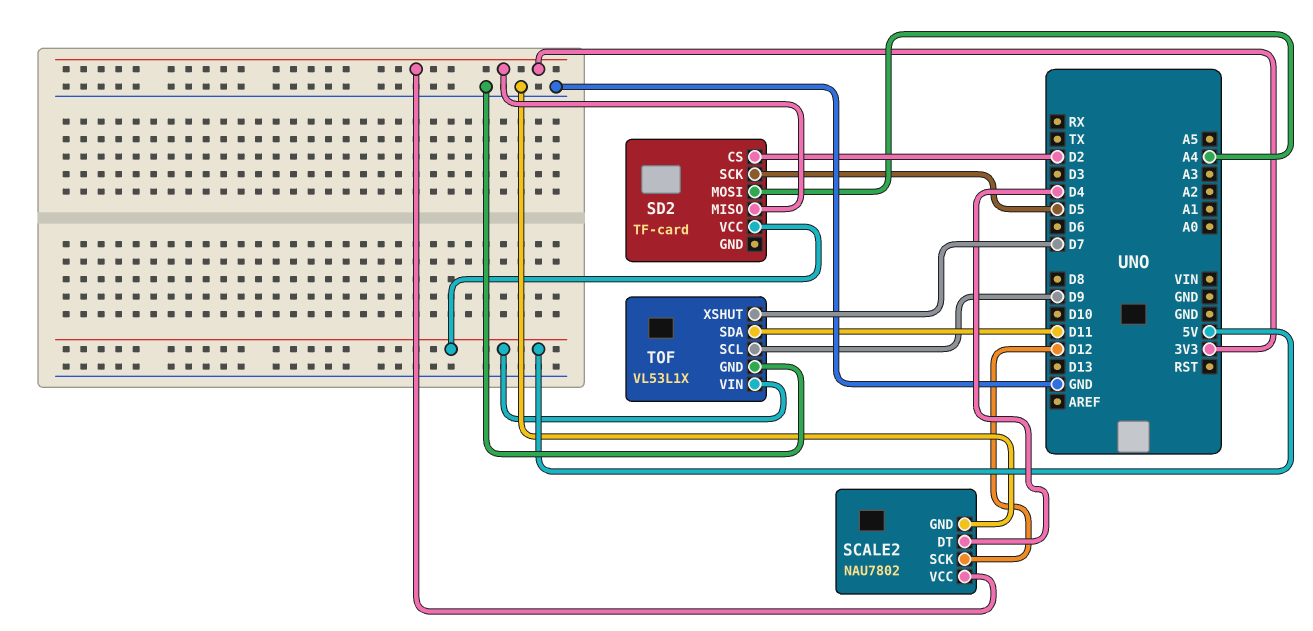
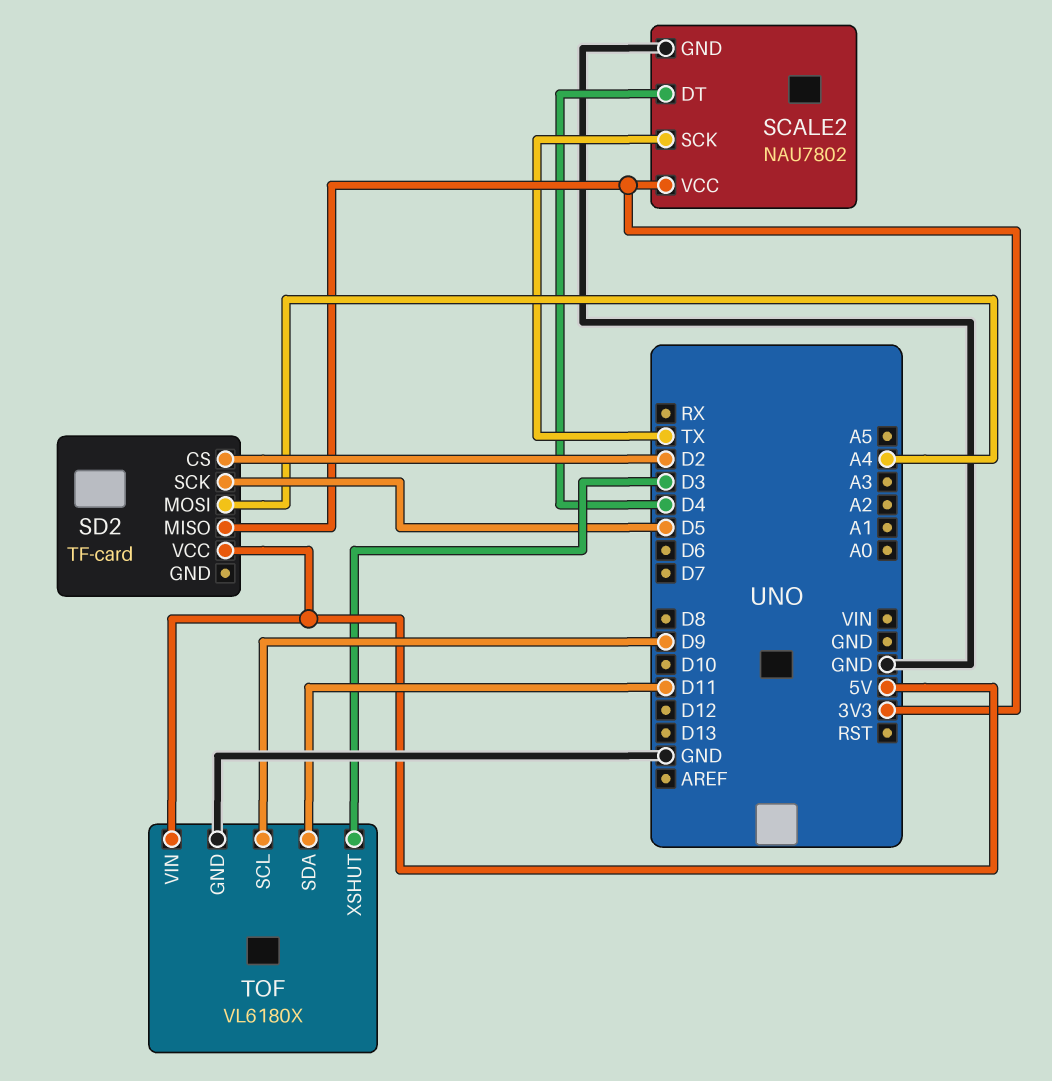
SCALE2 pin SCK: D12 -> TX
TOF: VL53L1X -> VL6180X
TOF pin XSHUT: D7 -> D3

